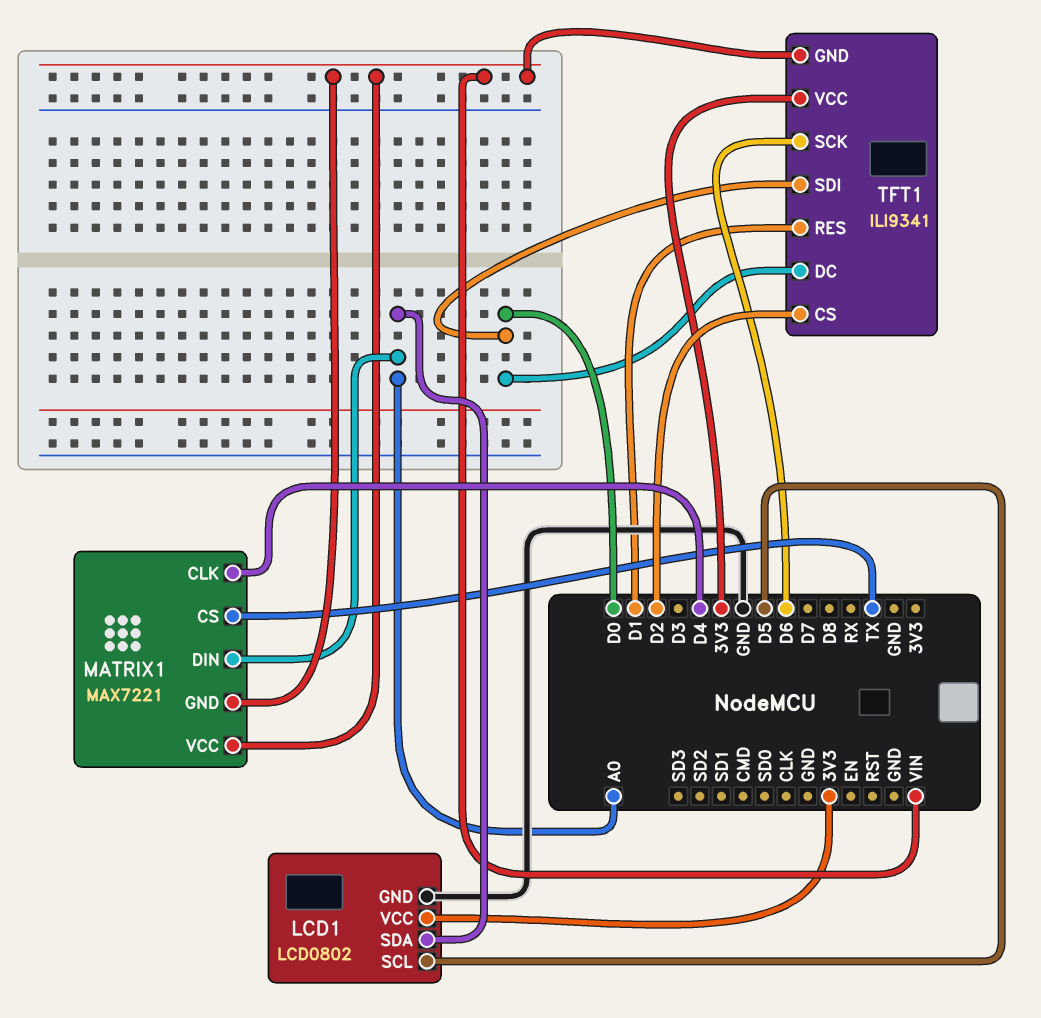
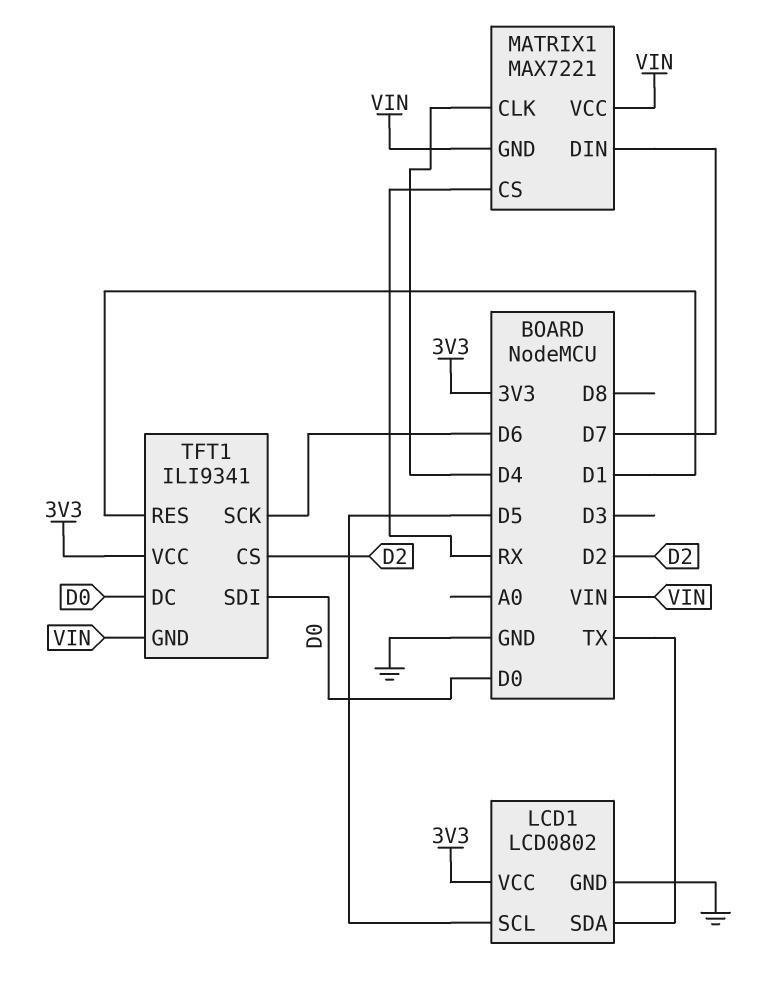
LCD1 pin SDA: A0 -> TX
MATRIX1 pin CS: TX -> RX
MATRIX1 pin DIN: A0 -> D7

